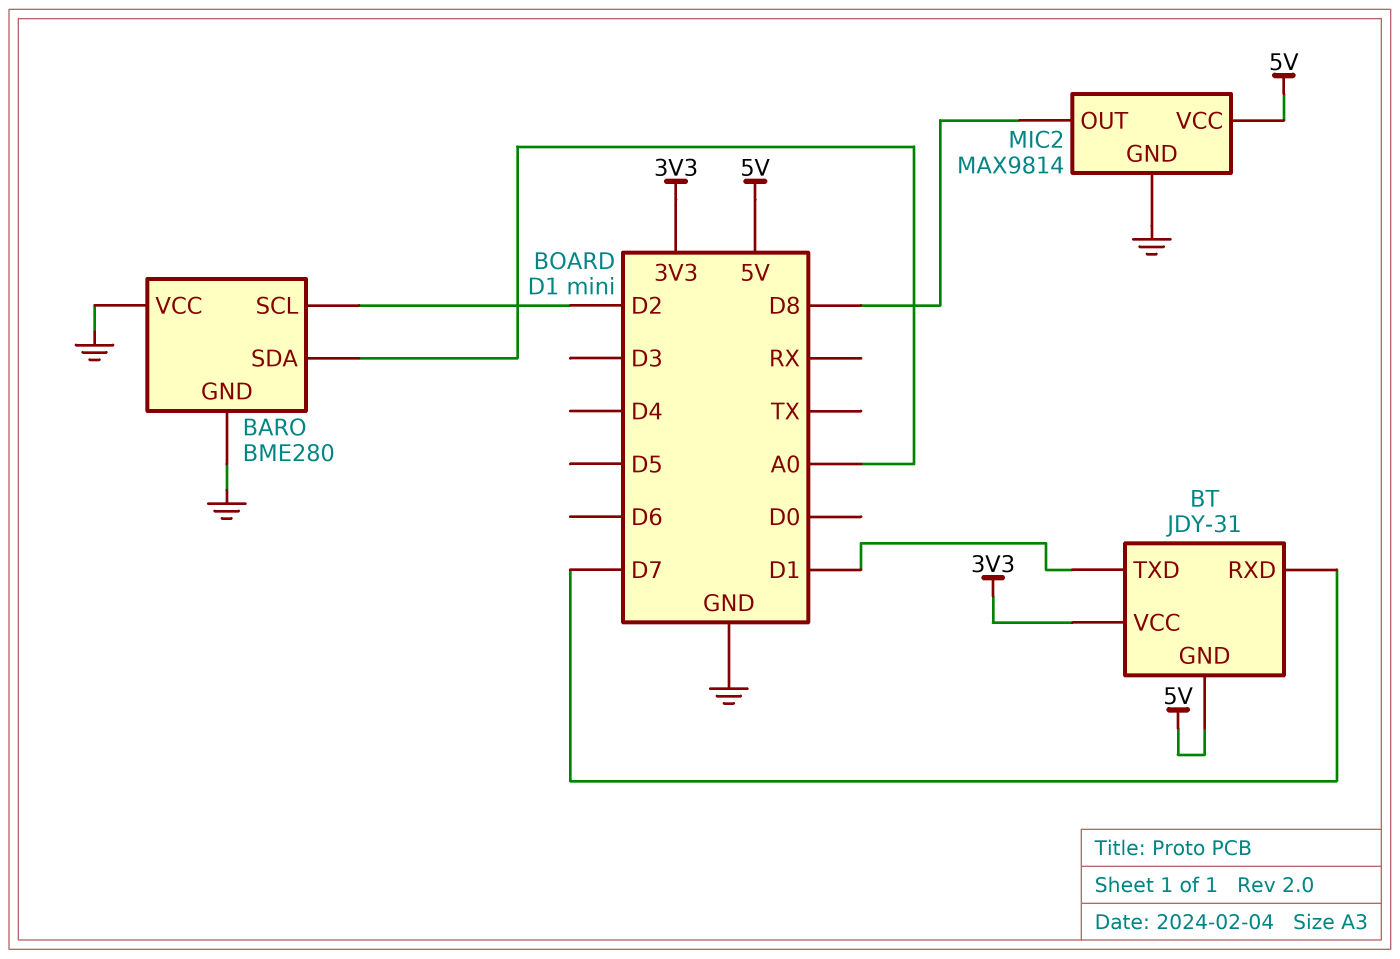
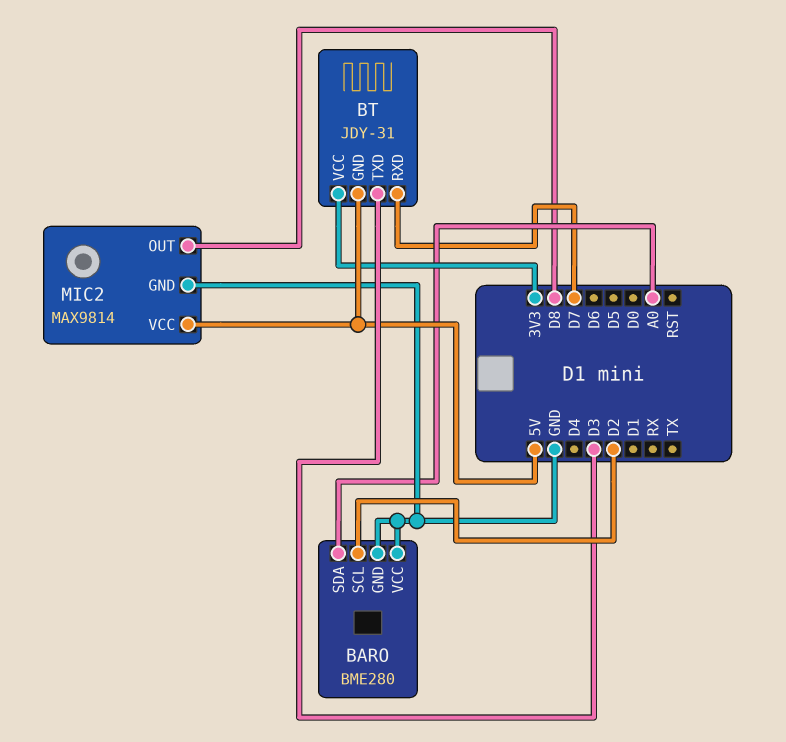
BT pin TXD: D1 -> D3

